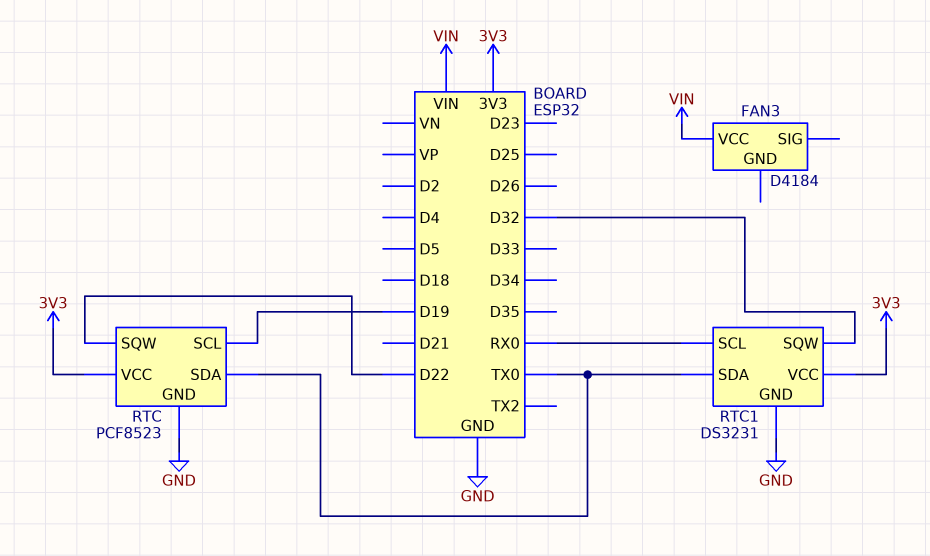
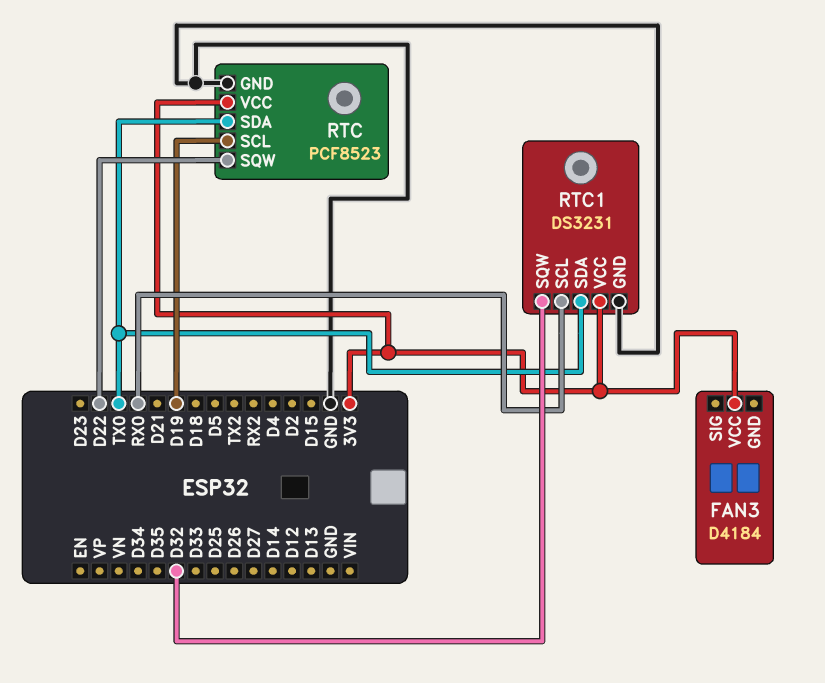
FAN3 pin VCC: VIN -> 3V3

